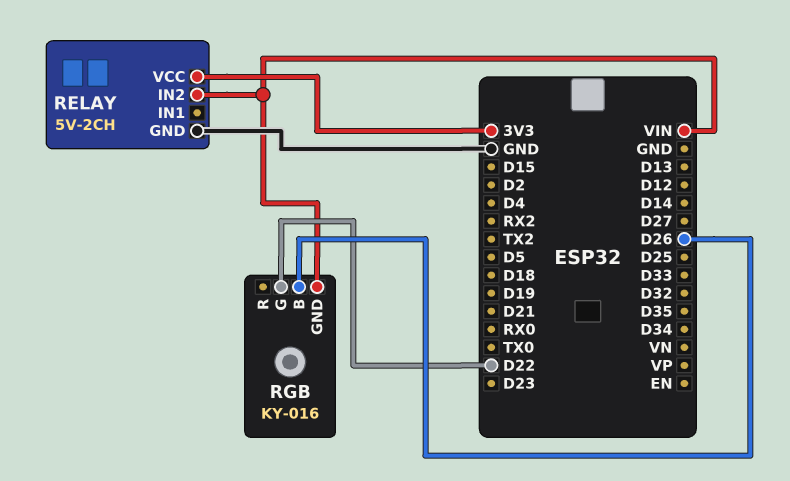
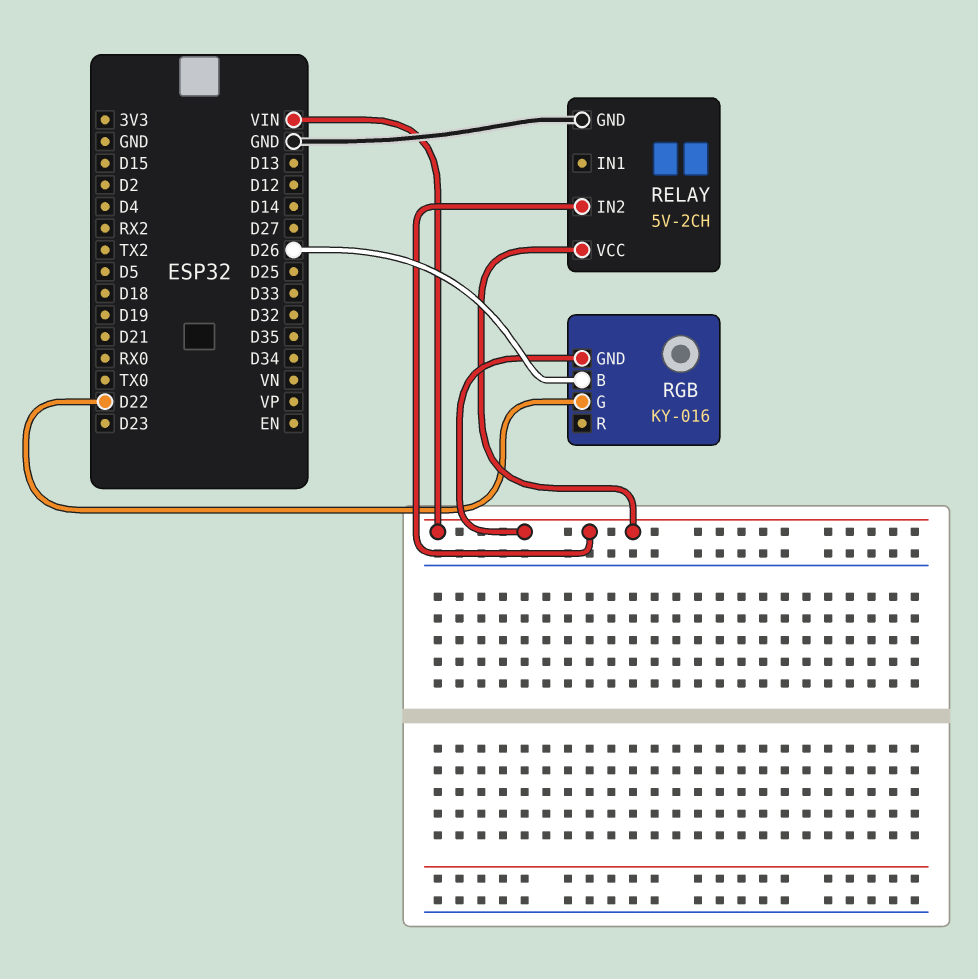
RELAY pin VCC: 3V3 -> VIN

